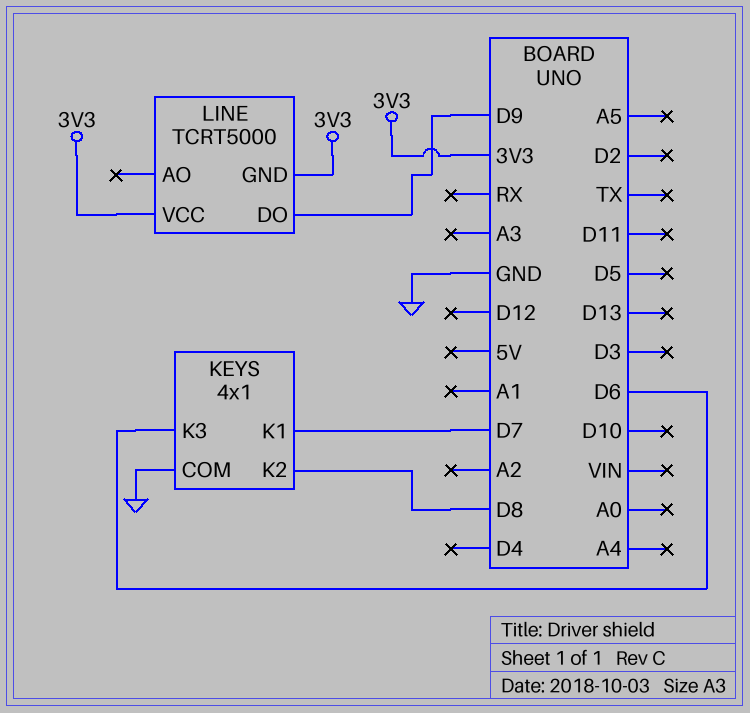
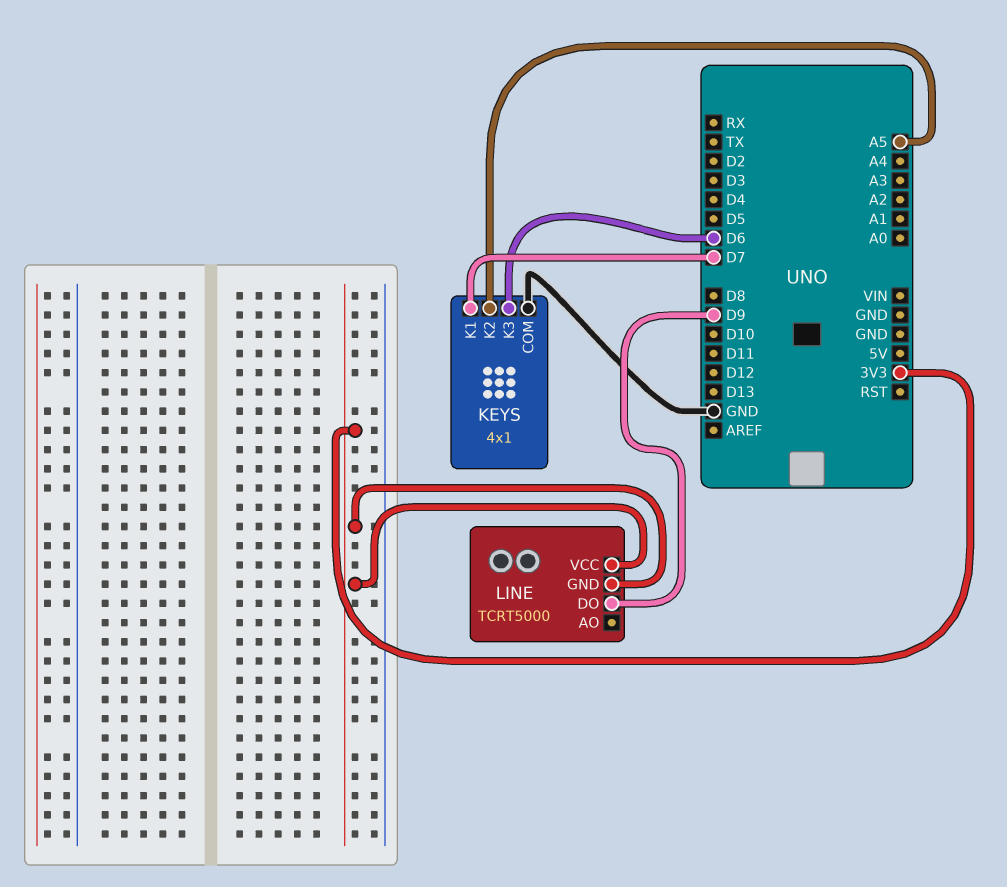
KEYS pin K2: D8 -> A5

